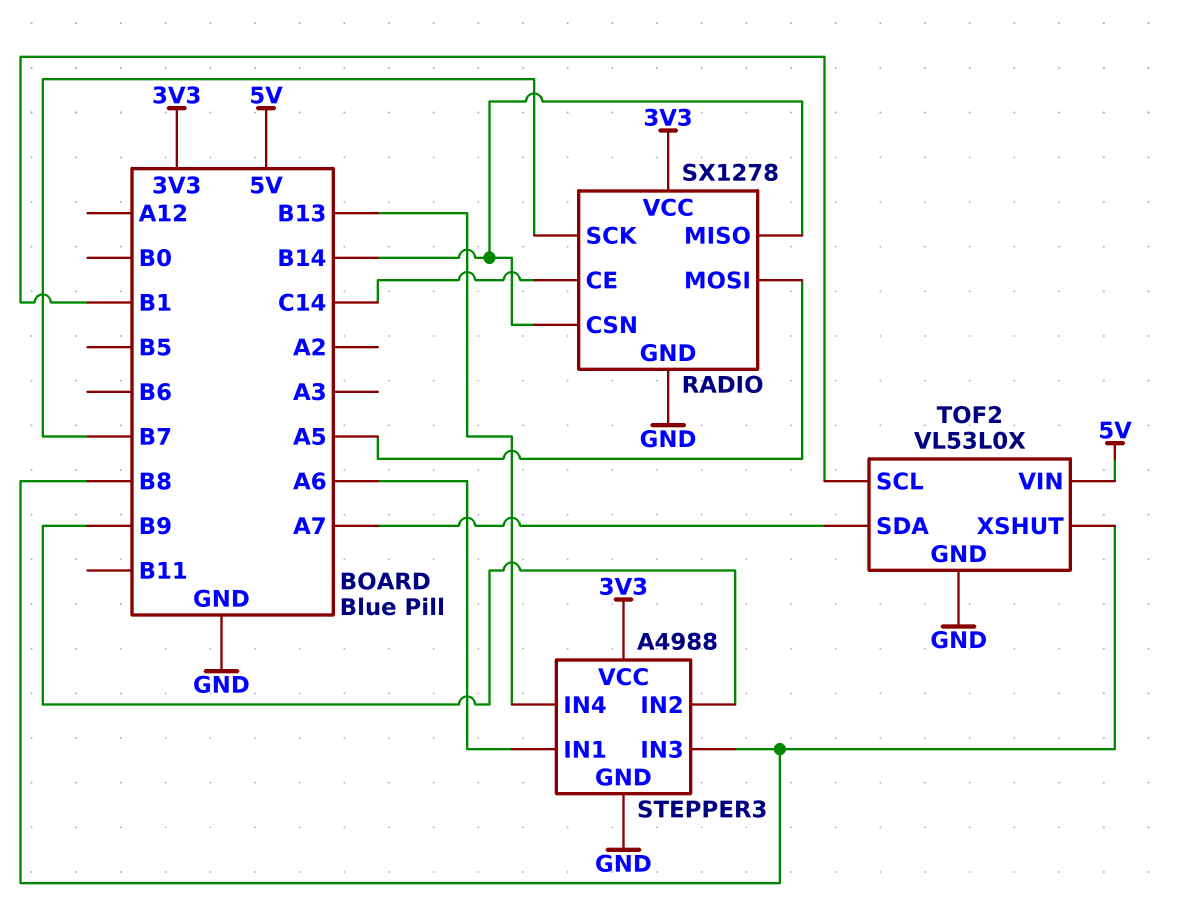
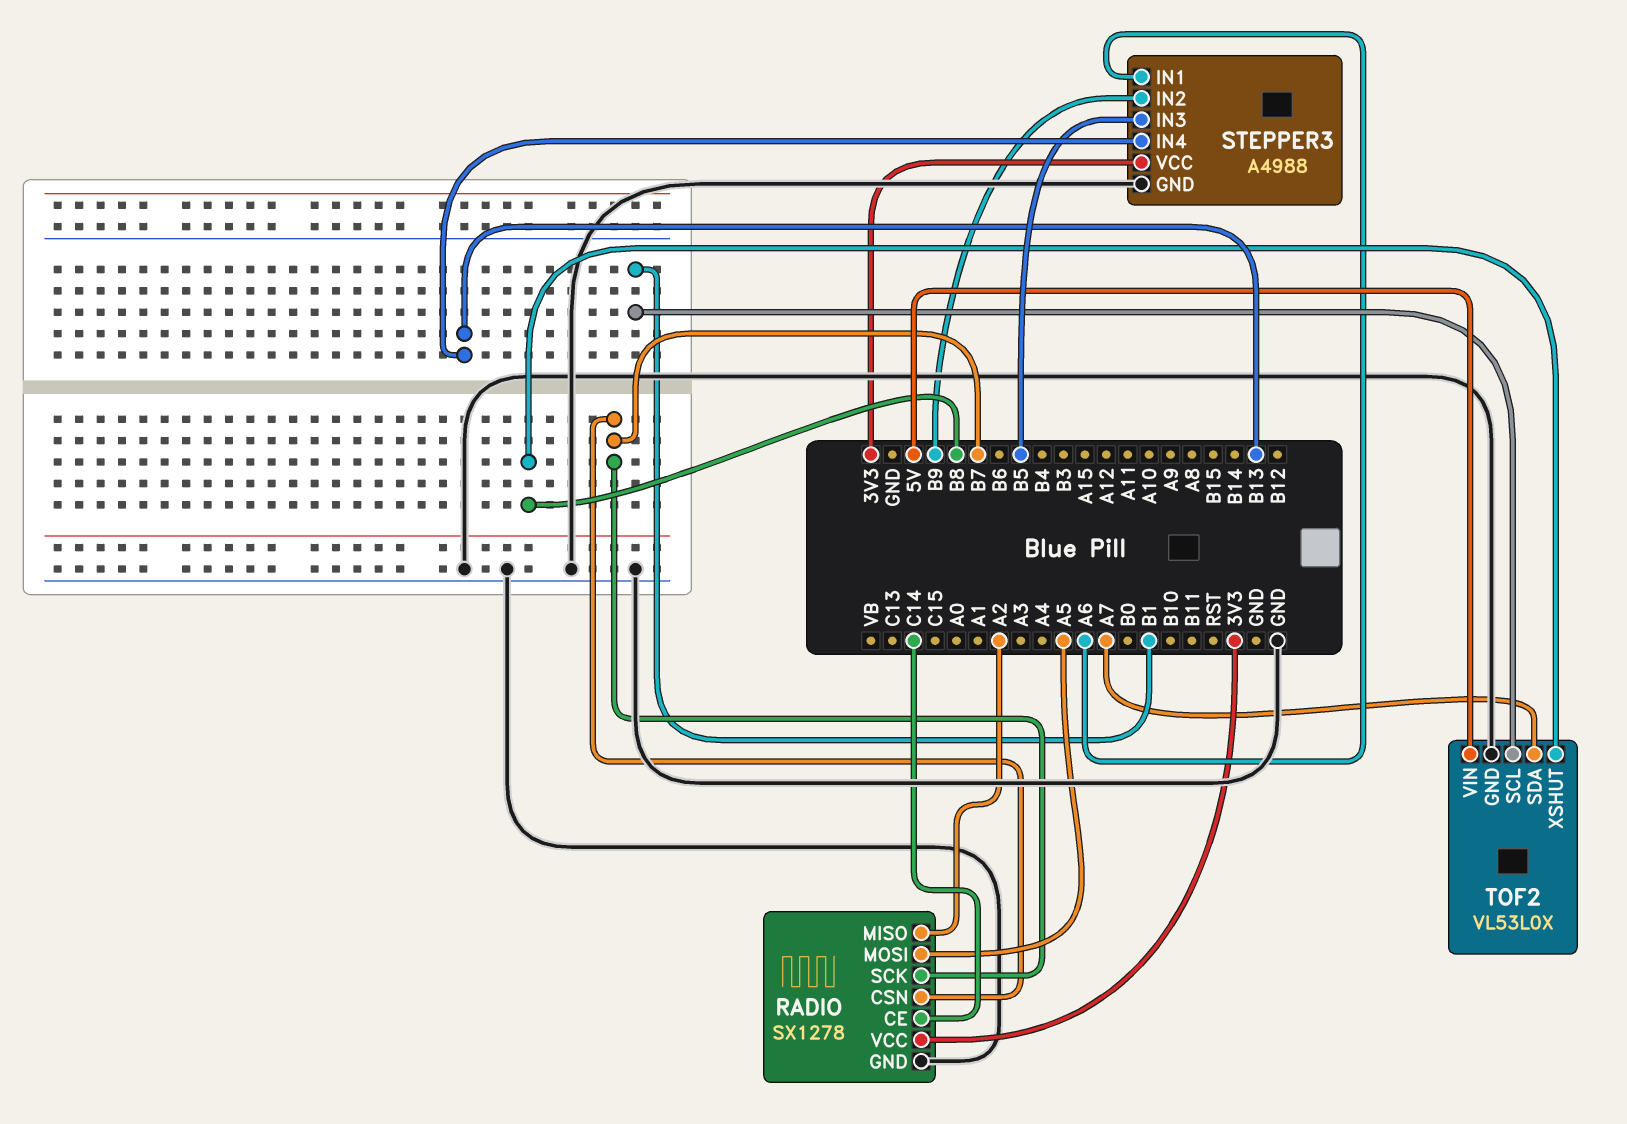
RADIO pin CSN: B14 -> B7
RADIO pin MISO: B14 -> A2
STEPPER3 pin IN3: B8 -> B5

